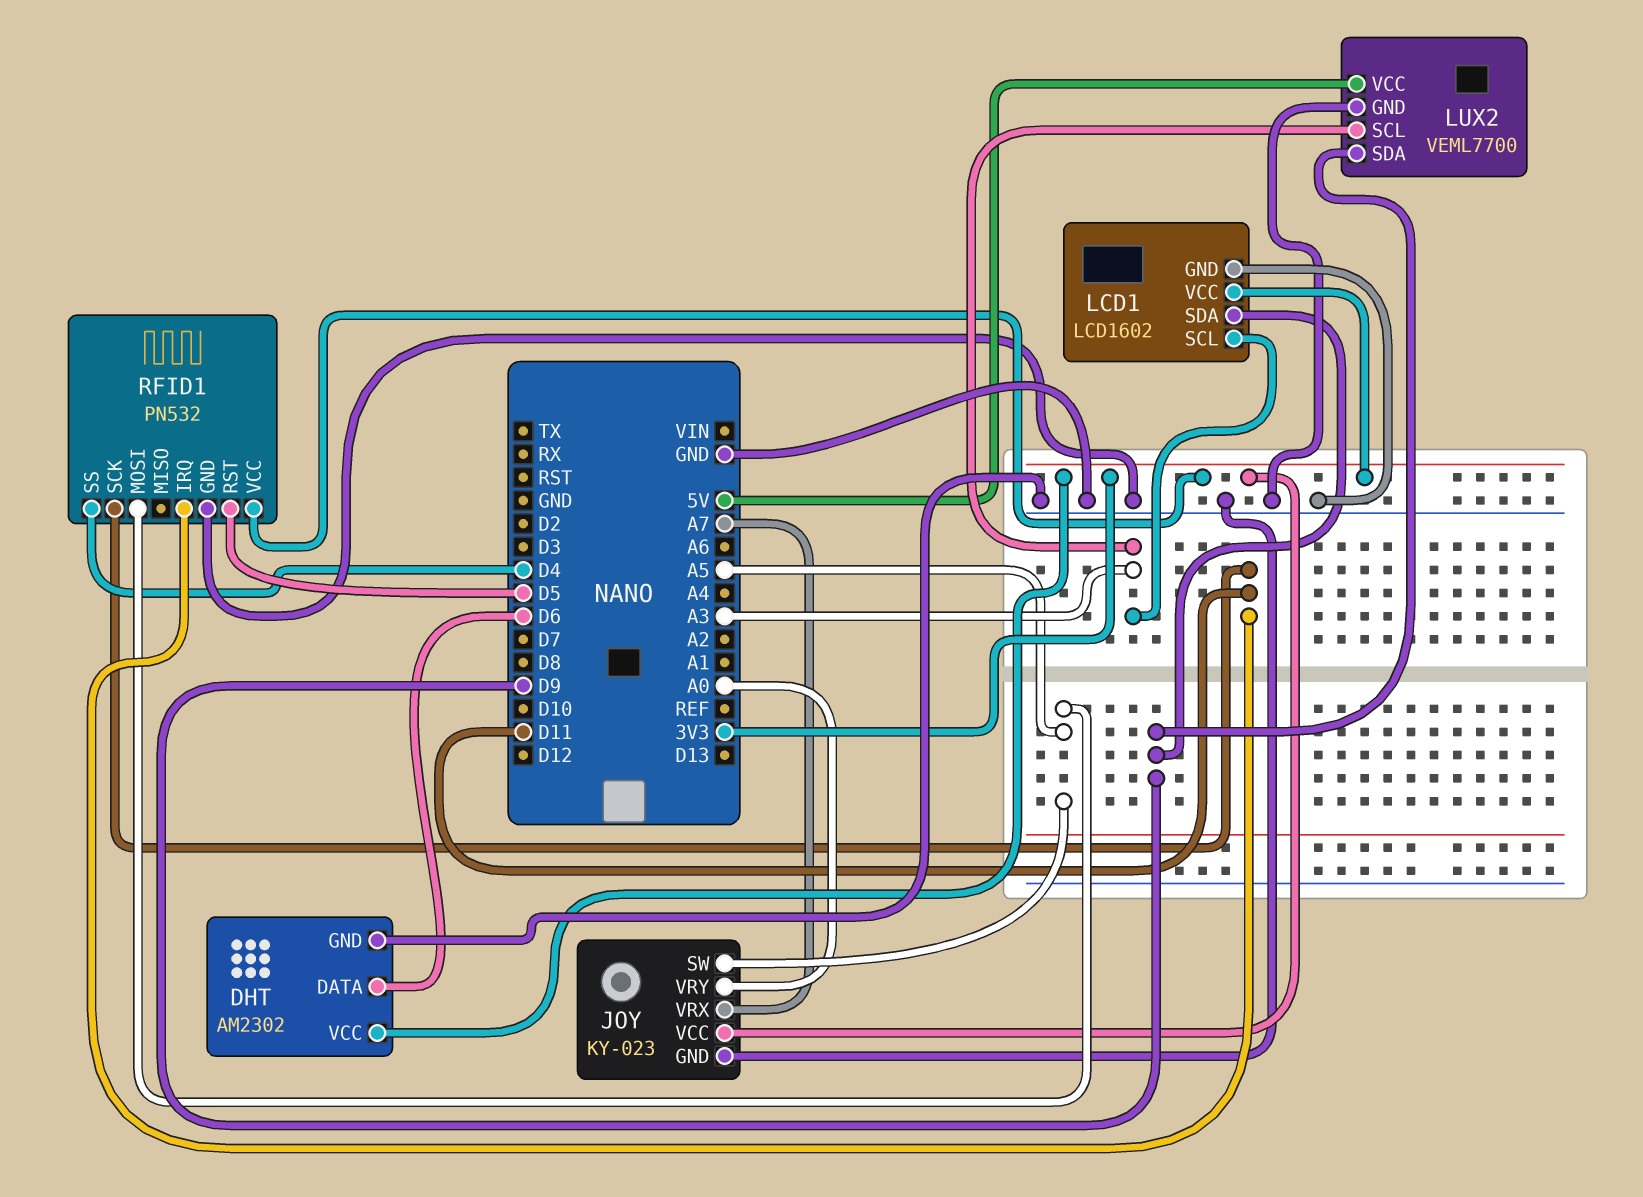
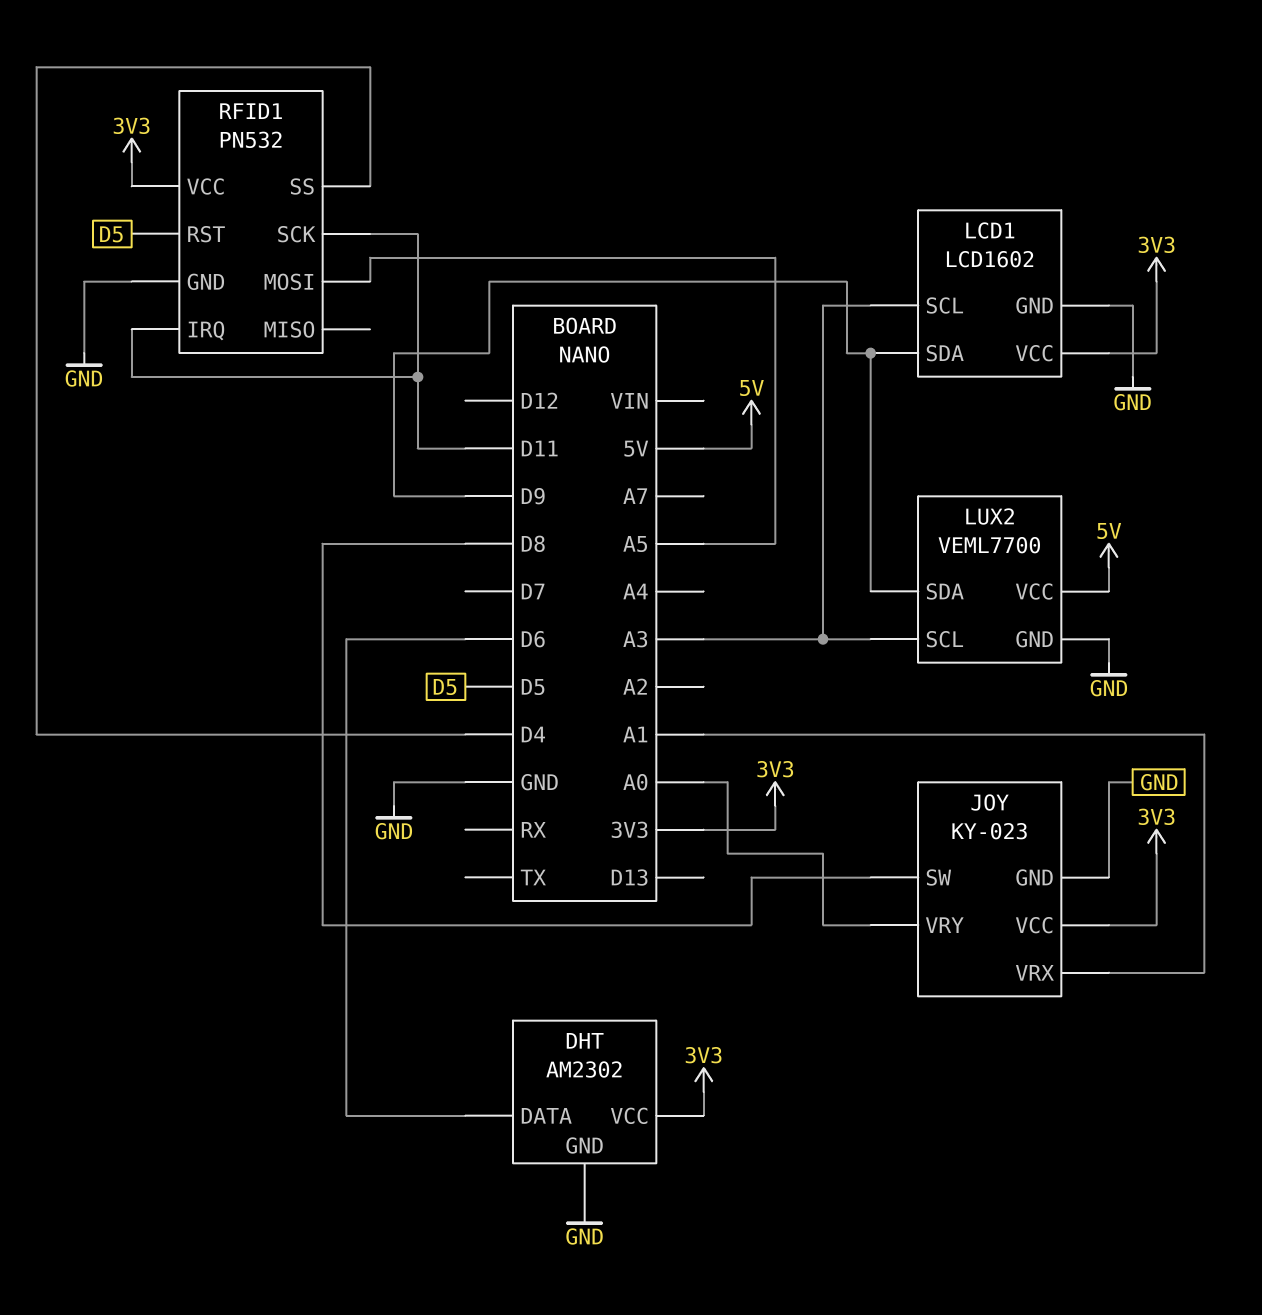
JOY pin SW: A5 -> D8
JOY pin VRX: A7 -> A1

